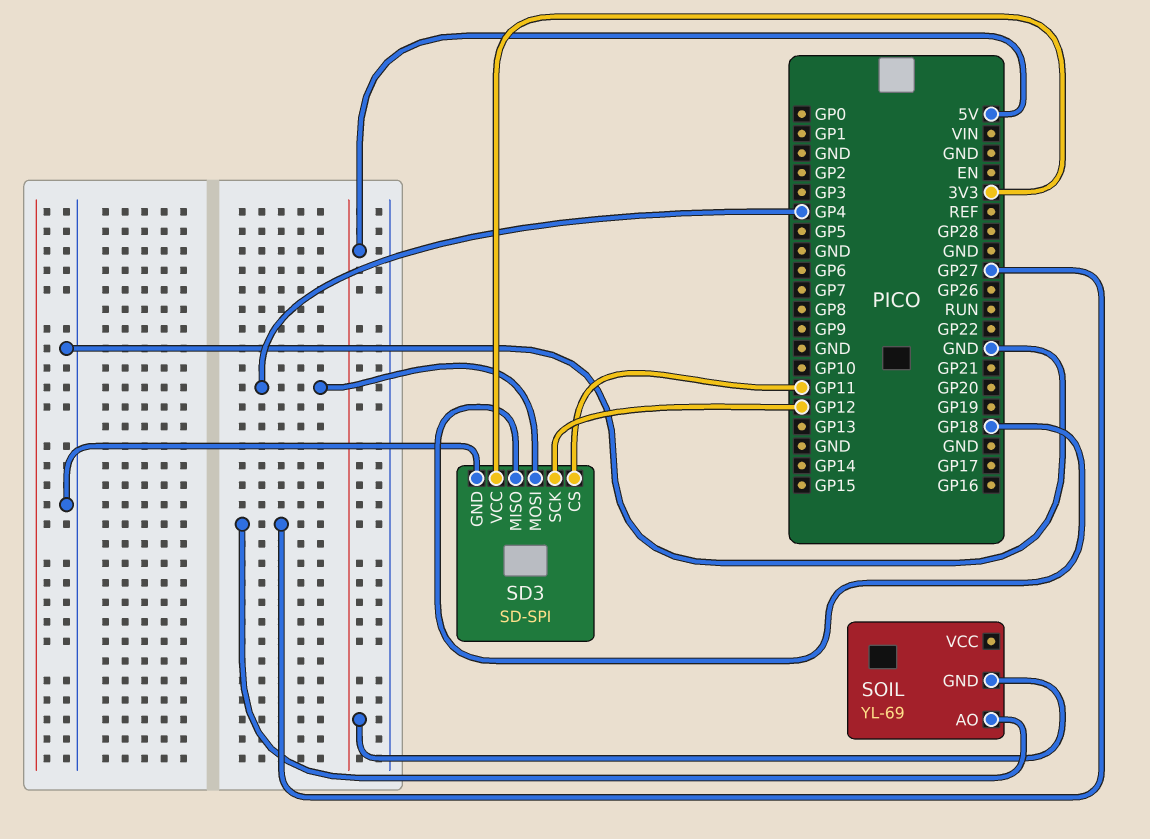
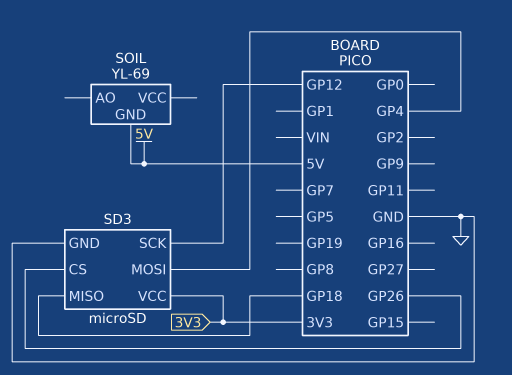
SD3: SD-SPI -> microSD
SD3 pin CS: GP11 -> GP26
SOIL pin AO: GP27 -> none

